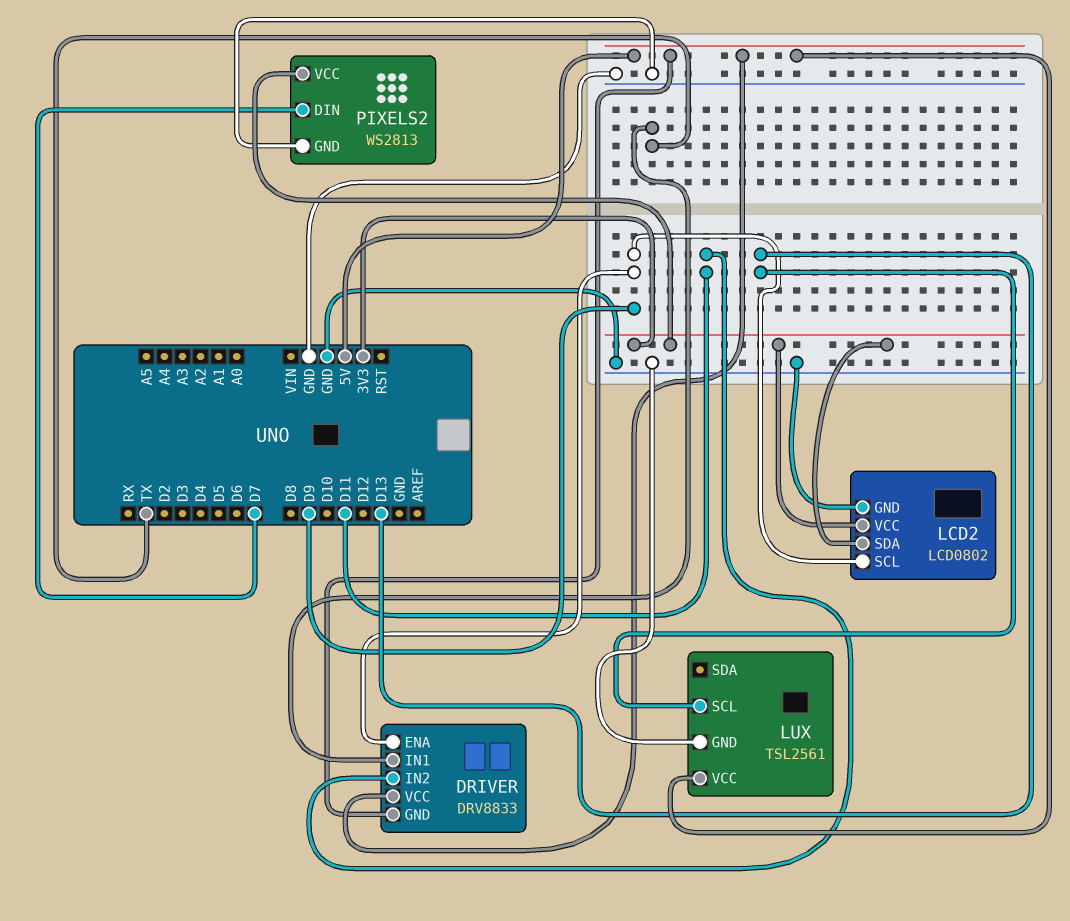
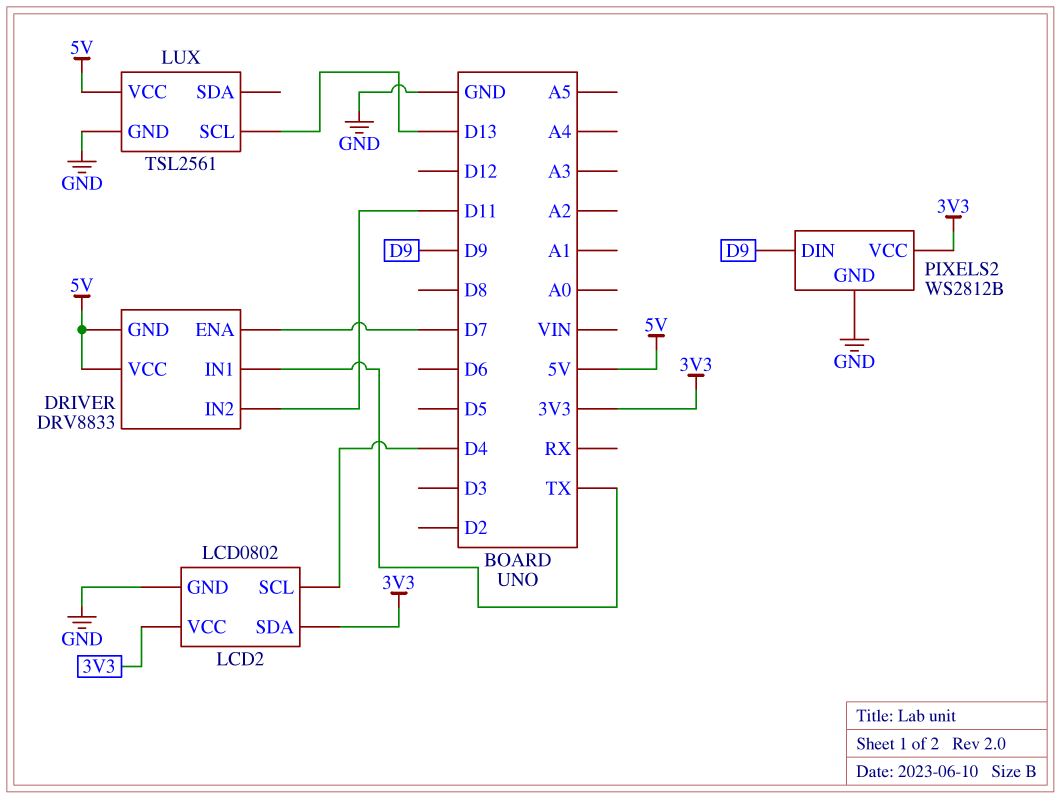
DRIVER pin ENA: D9 -> D7
LCD2 pin SCL: D9 -> D4
PIXELS2: WS2813 -> WS2812B
PIXELS2 pin DIN: D7 -> D9

